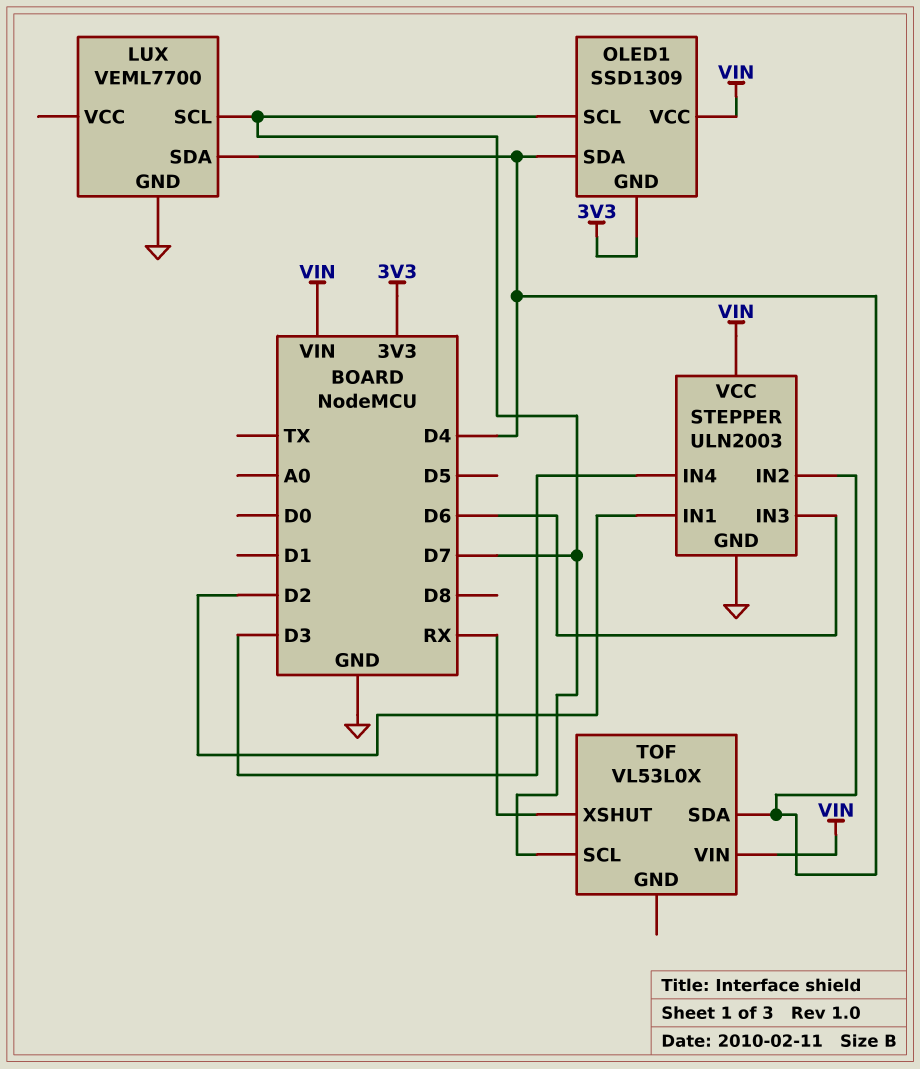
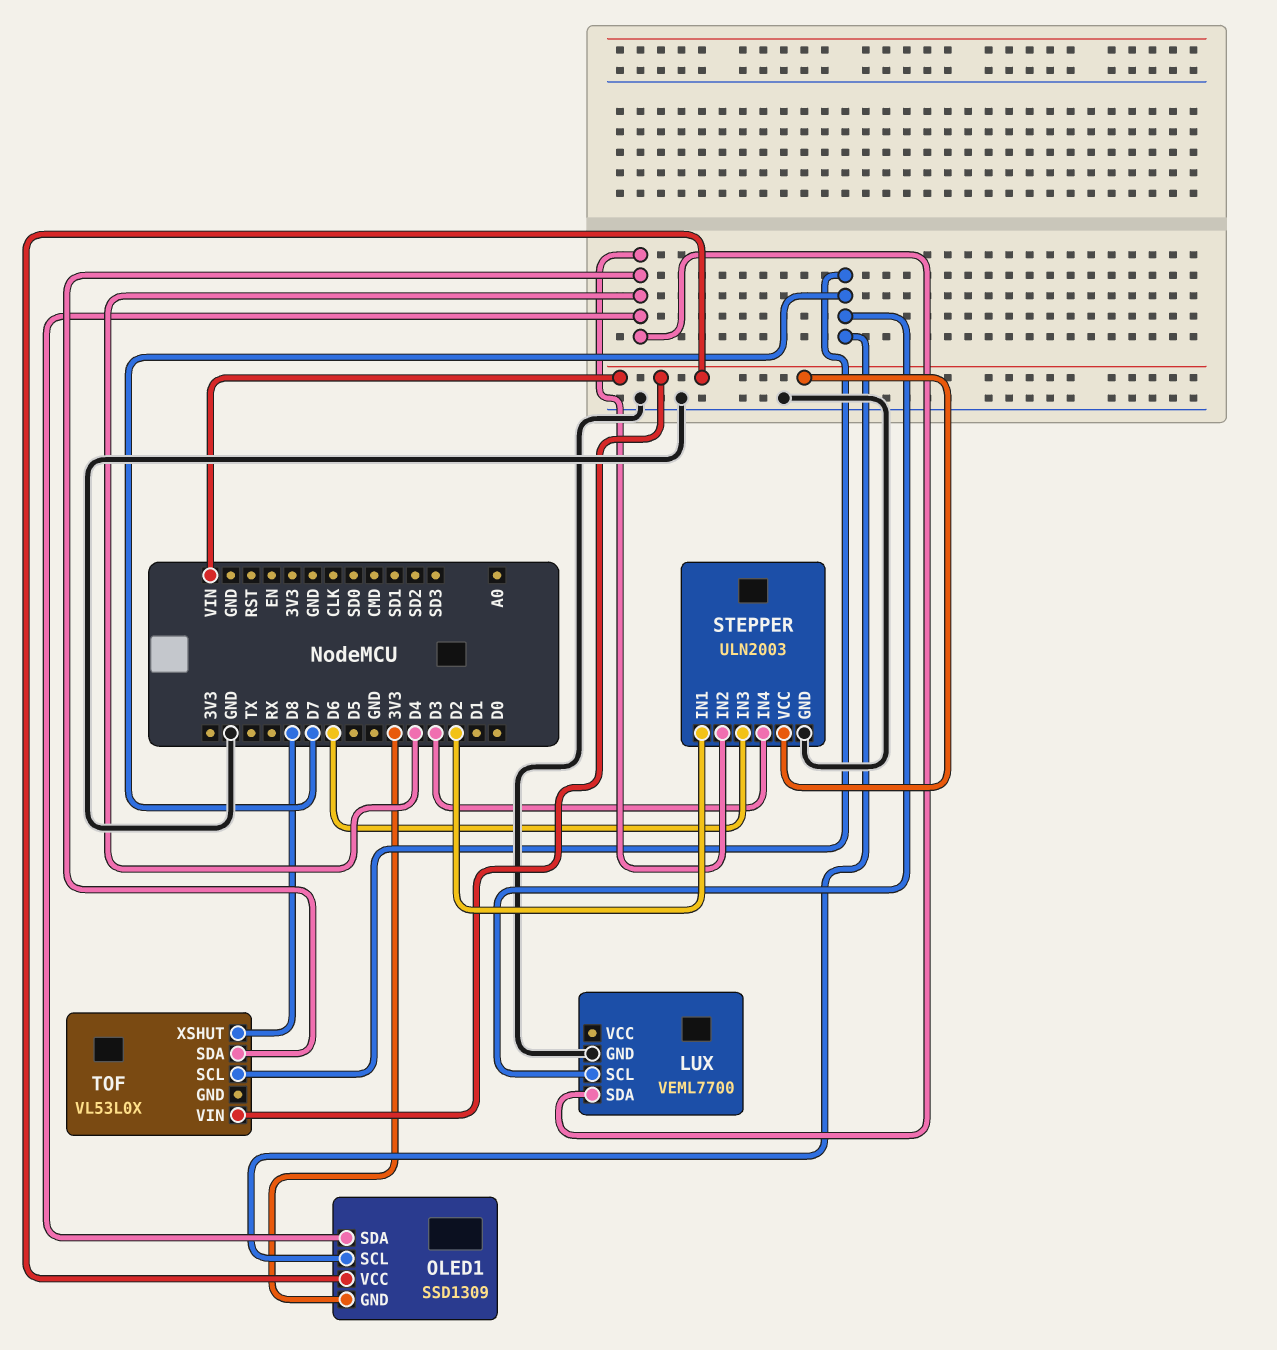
TOF pin XSHUT: RX -> D8

